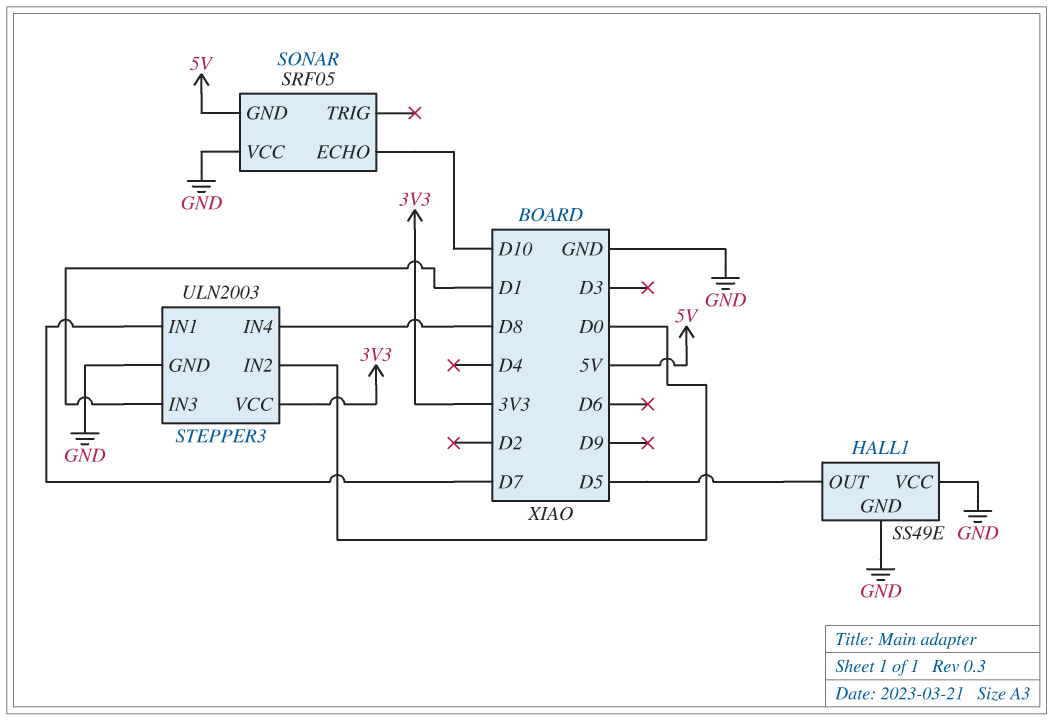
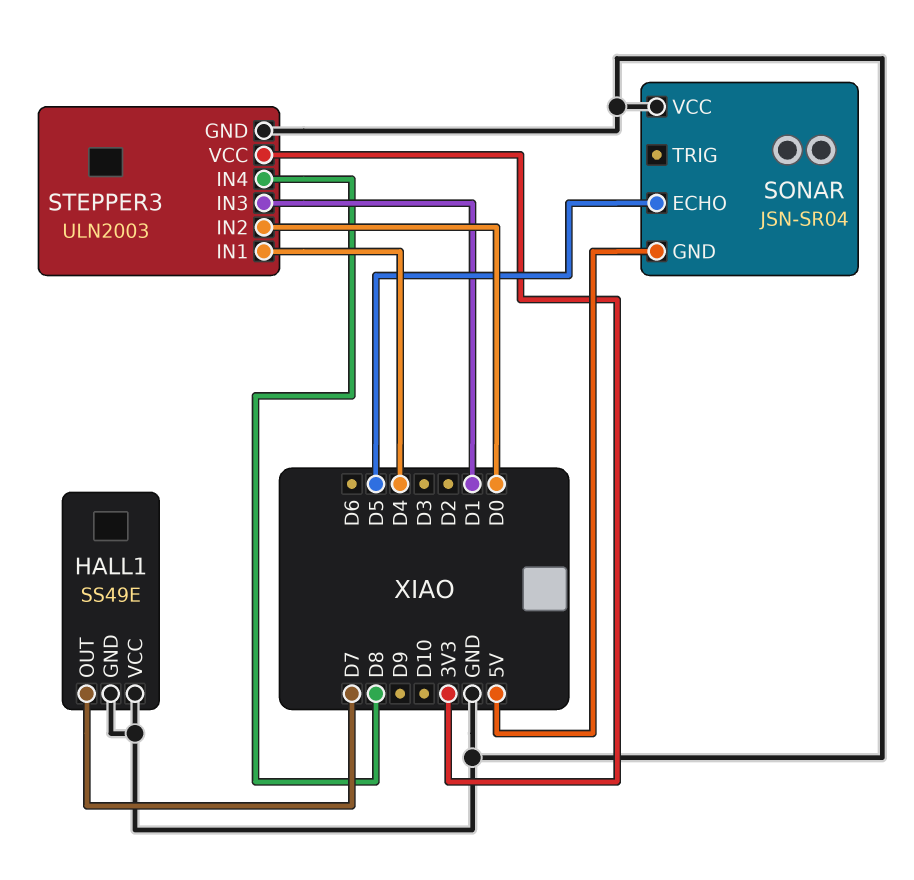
HALL1 pin OUT: D5 -> D7
SONAR: SRF05 -> JSN-SR04
SONAR pin ECHO: D10 -> D5
STEPPER3 pin IN1: D7 -> D4

